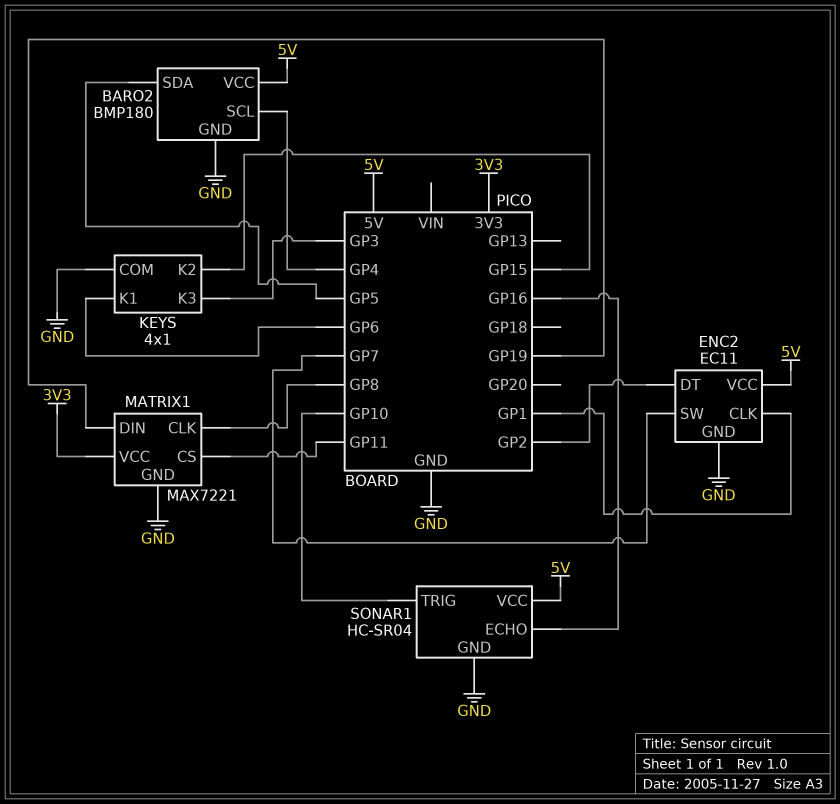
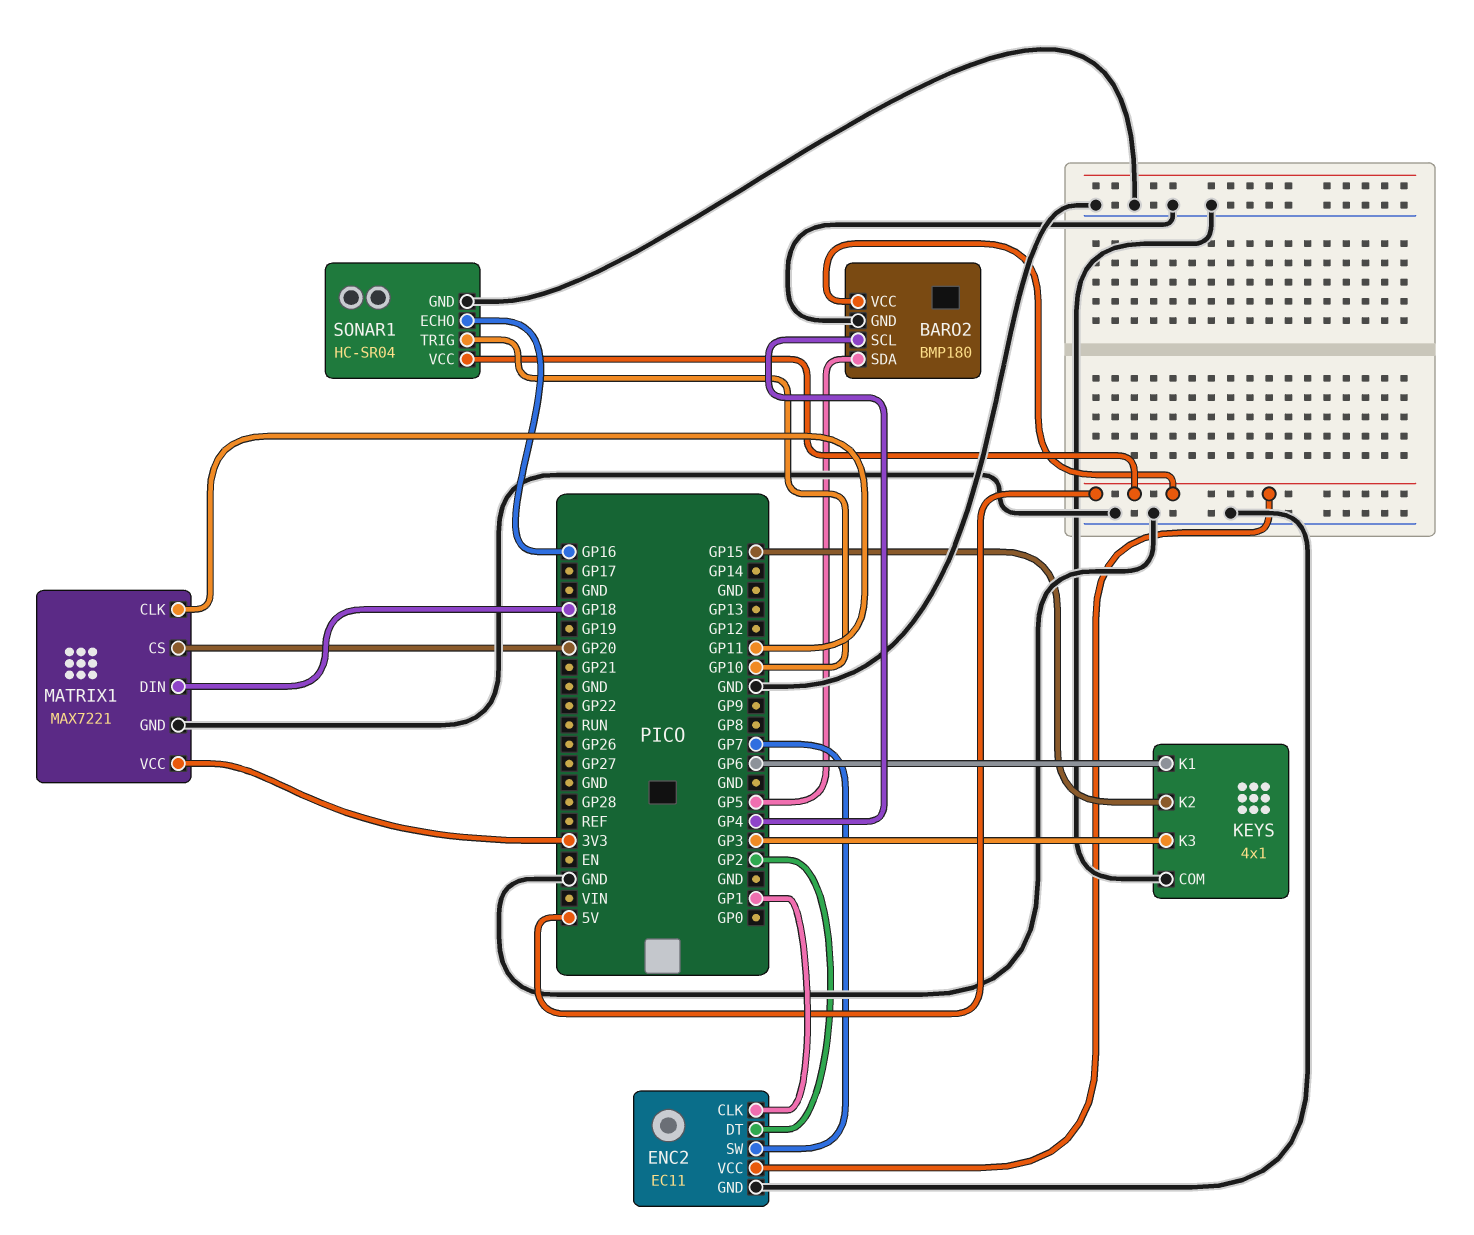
MATRIX1 pin CLK: GP8 -> GP11
MATRIX1 pin CS: GP11 -> GP20
MATRIX1 pin DIN: GP19 -> GP18

